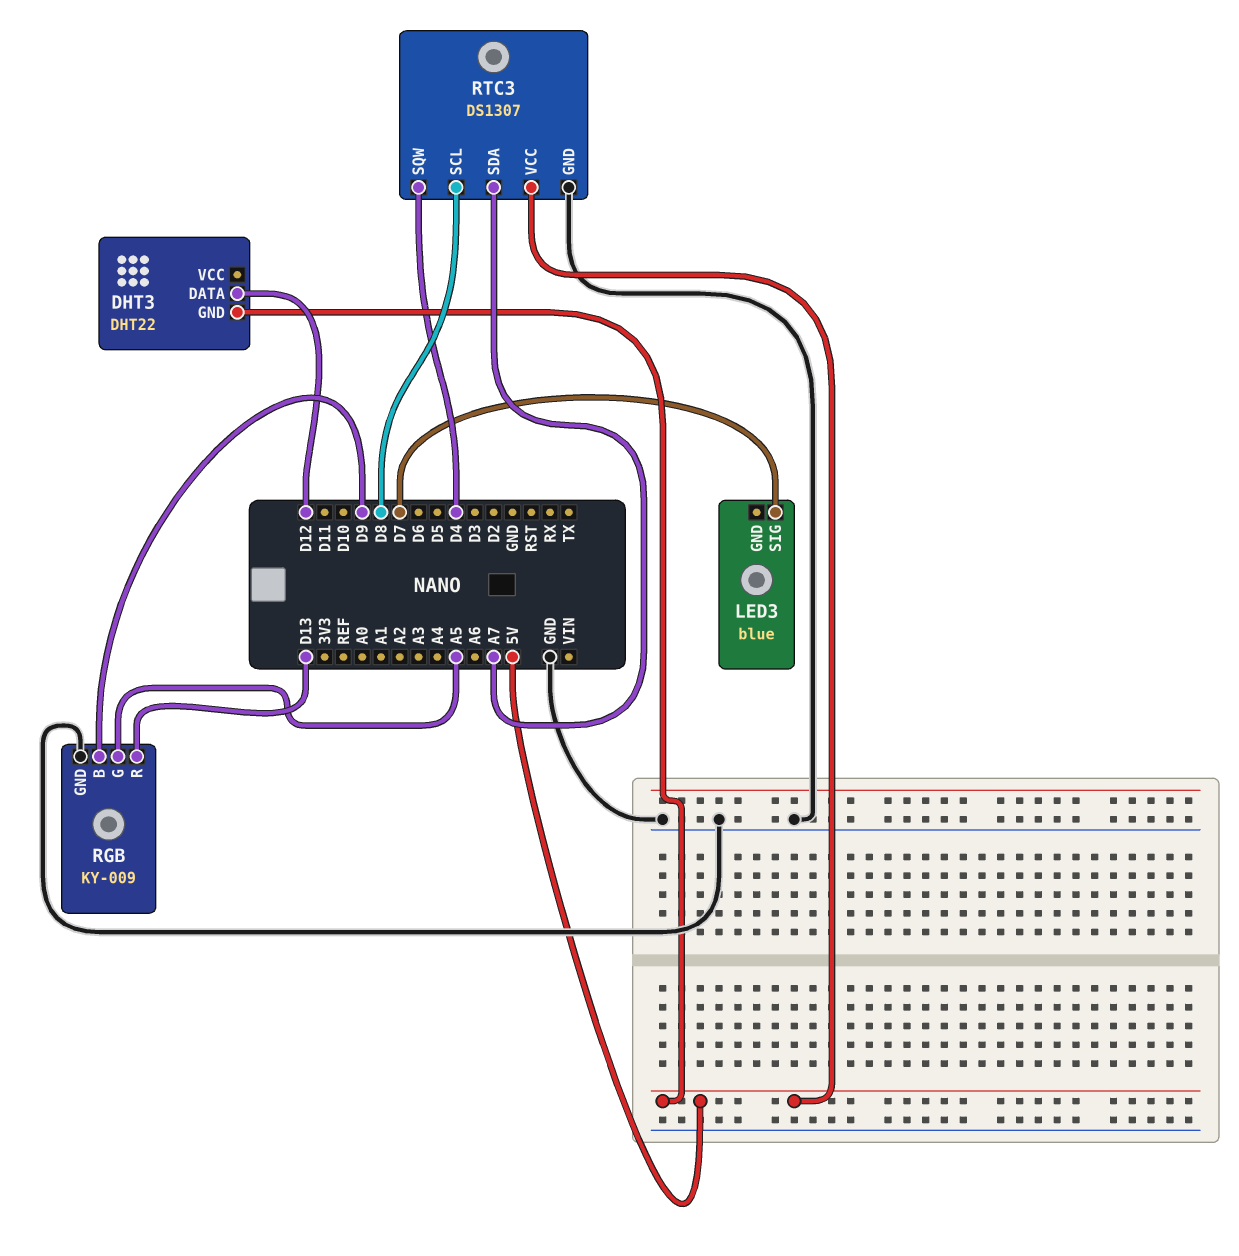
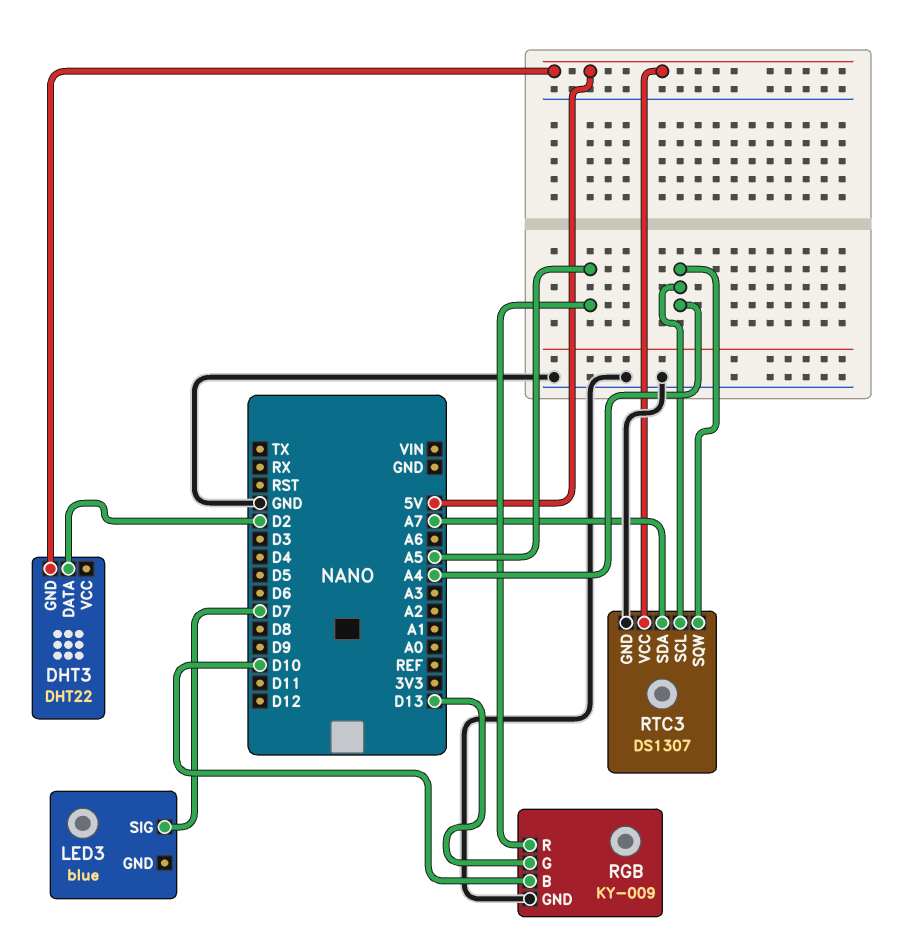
DHT3 pin DATA: D12 -> D2
RGB pin B: D9 -> D10
RGB pin G: A5 -> D13
RGB pin R: D13 -> A5
RTC3 pin SCL: D8 -> A4
RTC3 pin SQW: D4 -> A4

